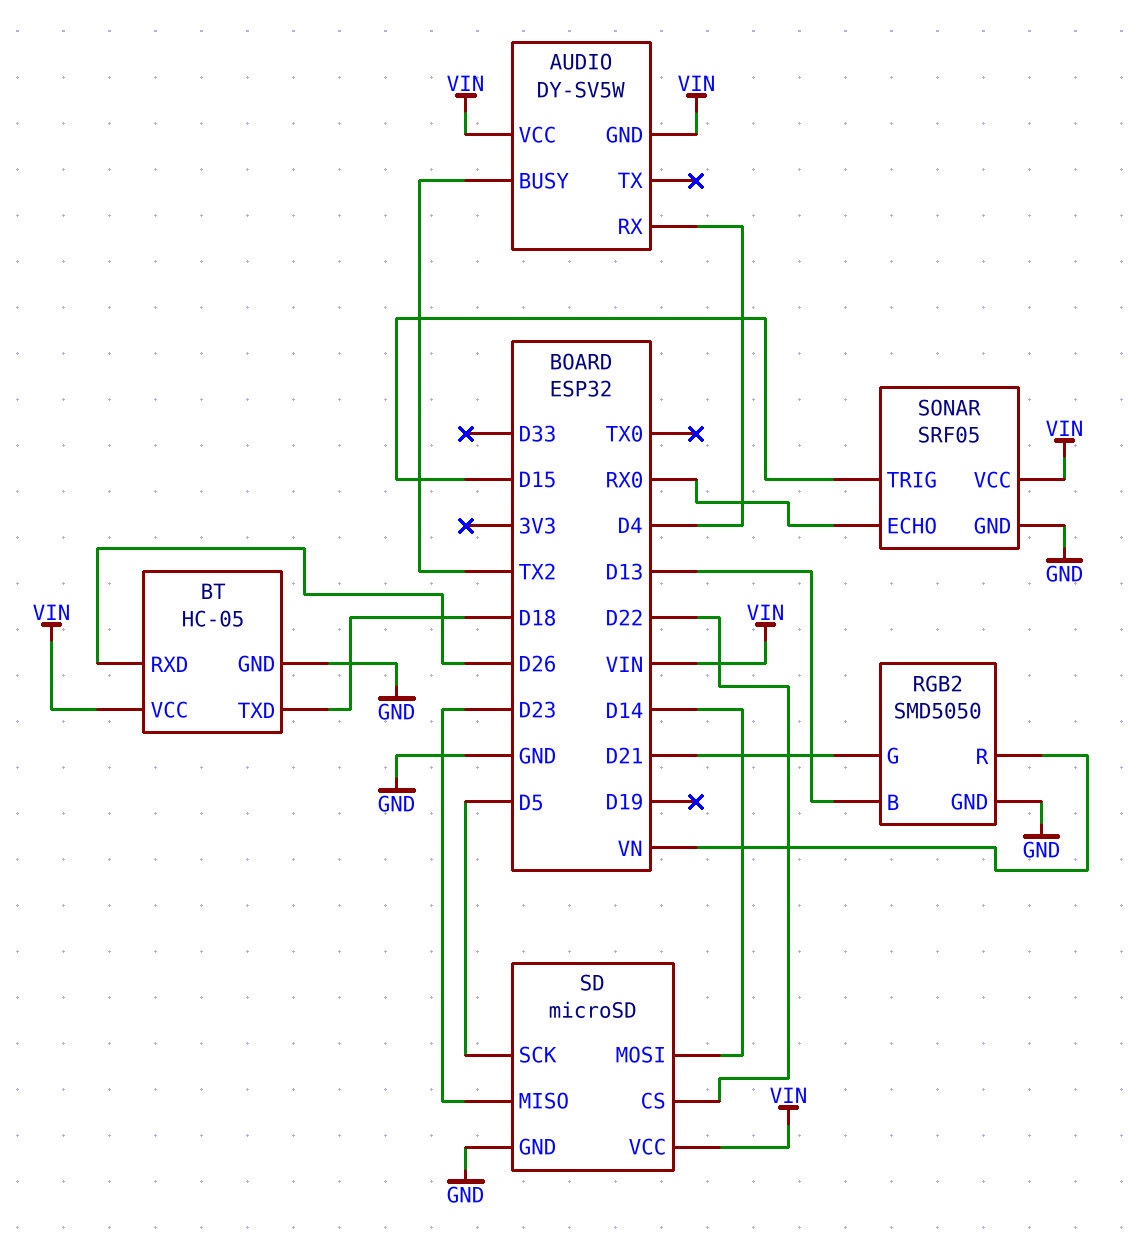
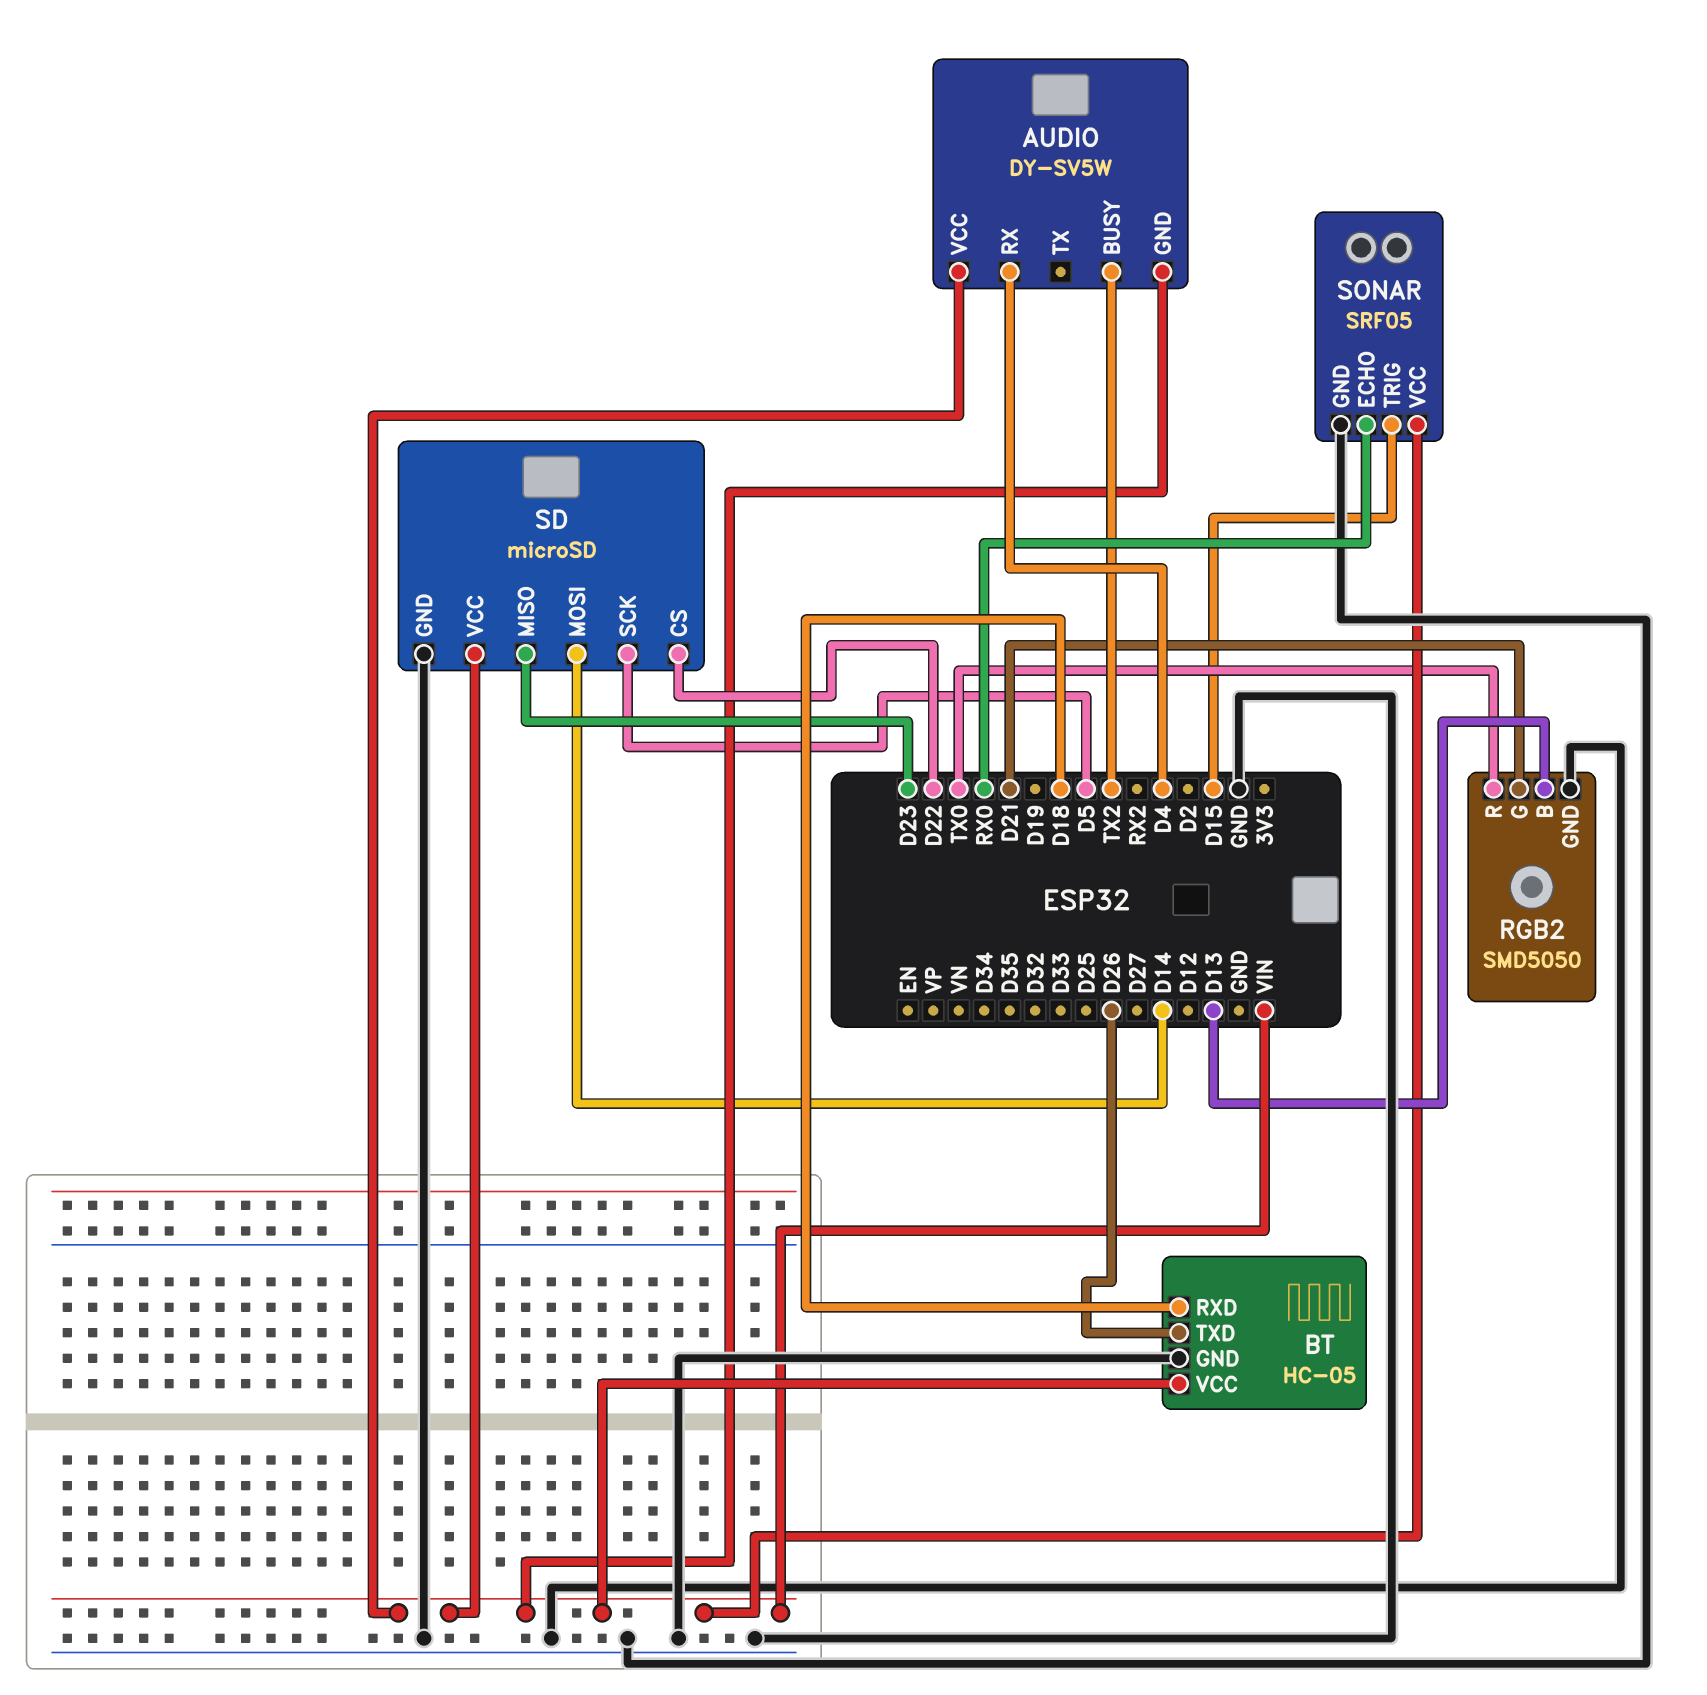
BT pin RXD: D26 -> D18
BT pin TXD: D18 -> D26
RGB2 pin R: VN -> TX0

